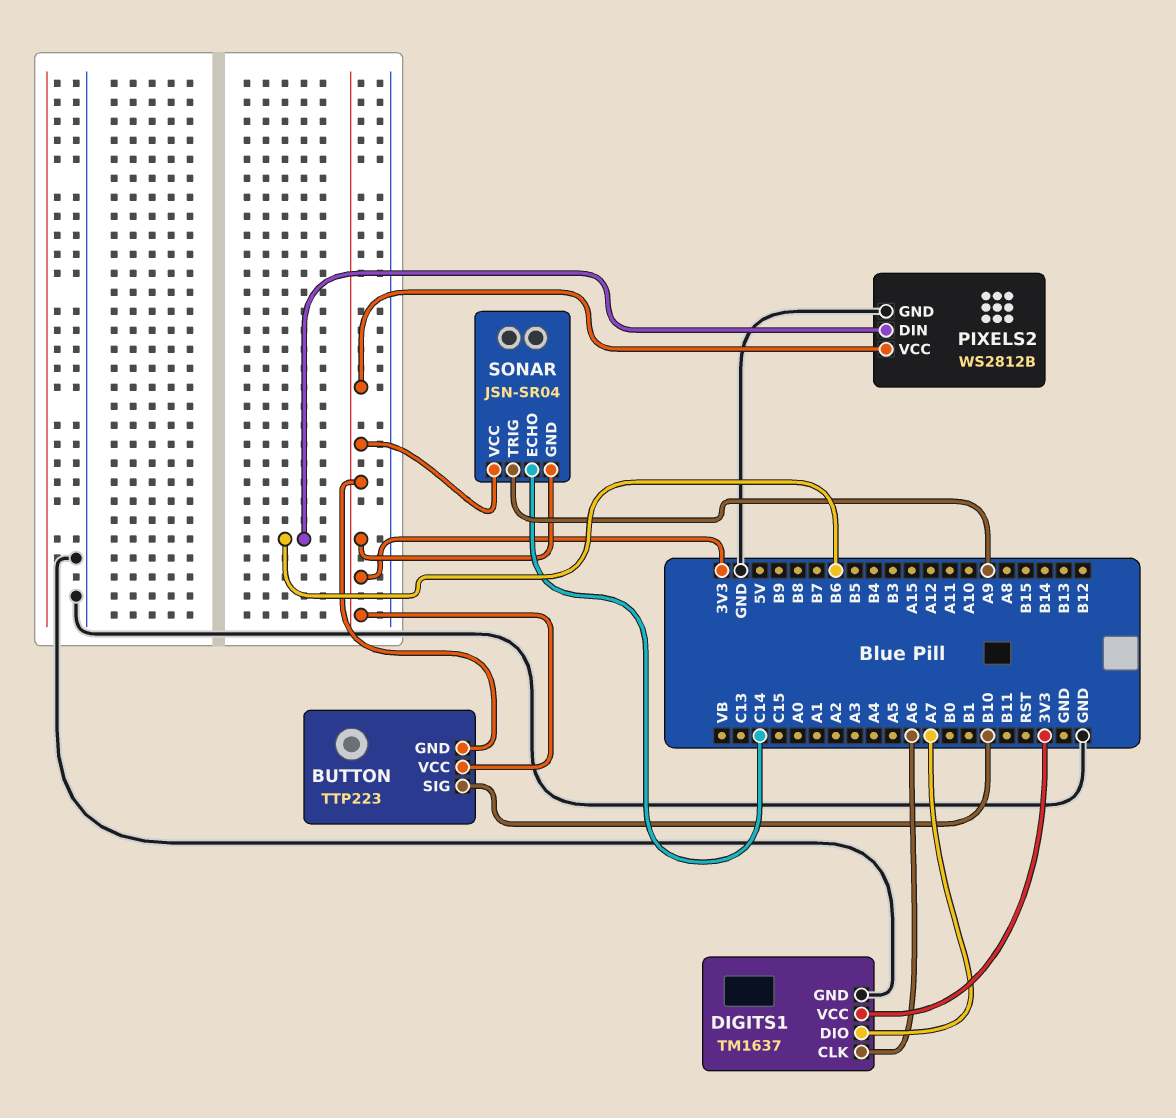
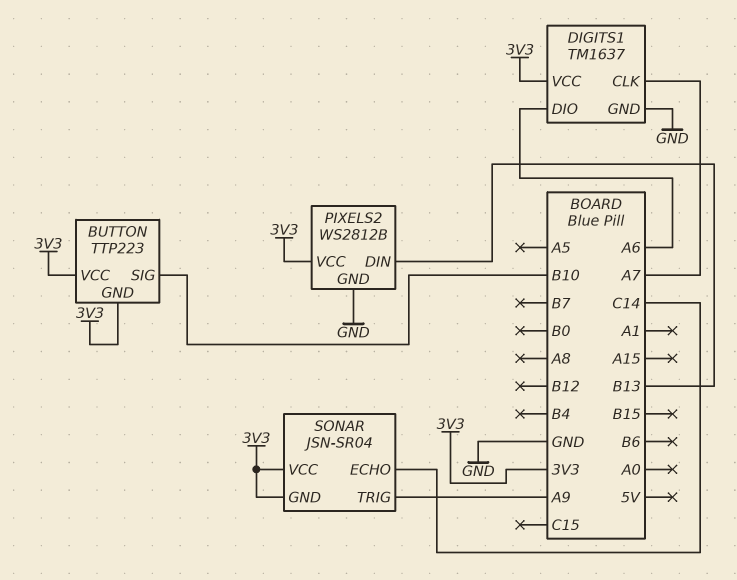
DIGITS1 pin CLK: A6 -> A7
DIGITS1 pin DIO: A7 -> A6
PIXELS2 pin DIN: B6 -> B13

